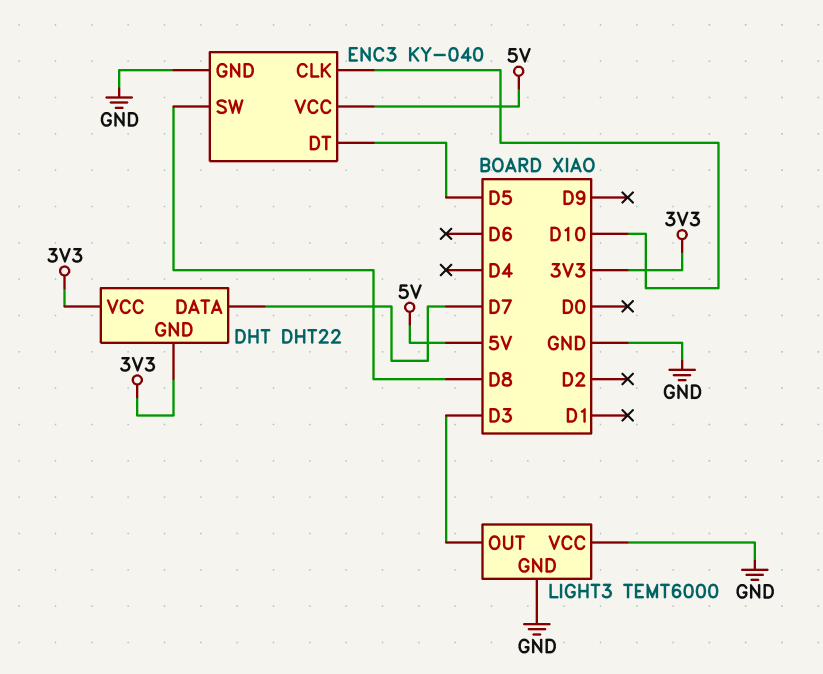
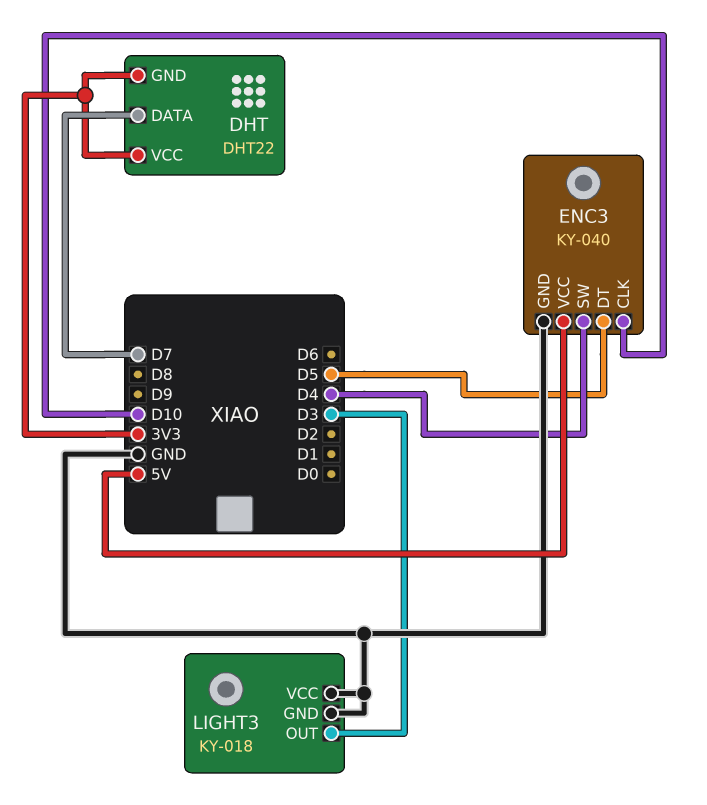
ENC3 pin SW: D8 -> D4
LIGHT3: TEMT6000 -> KY-018

